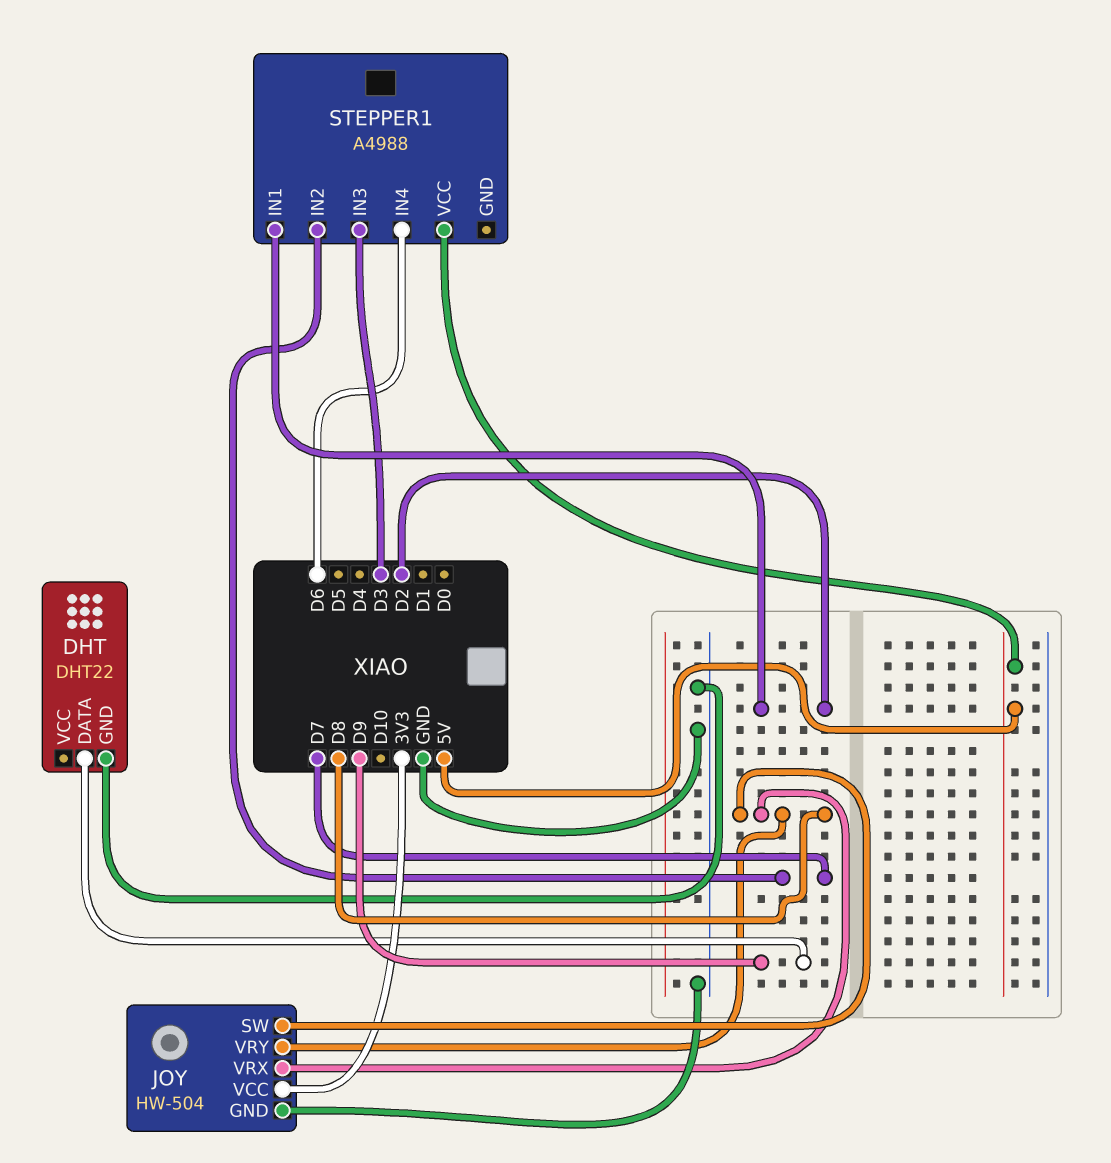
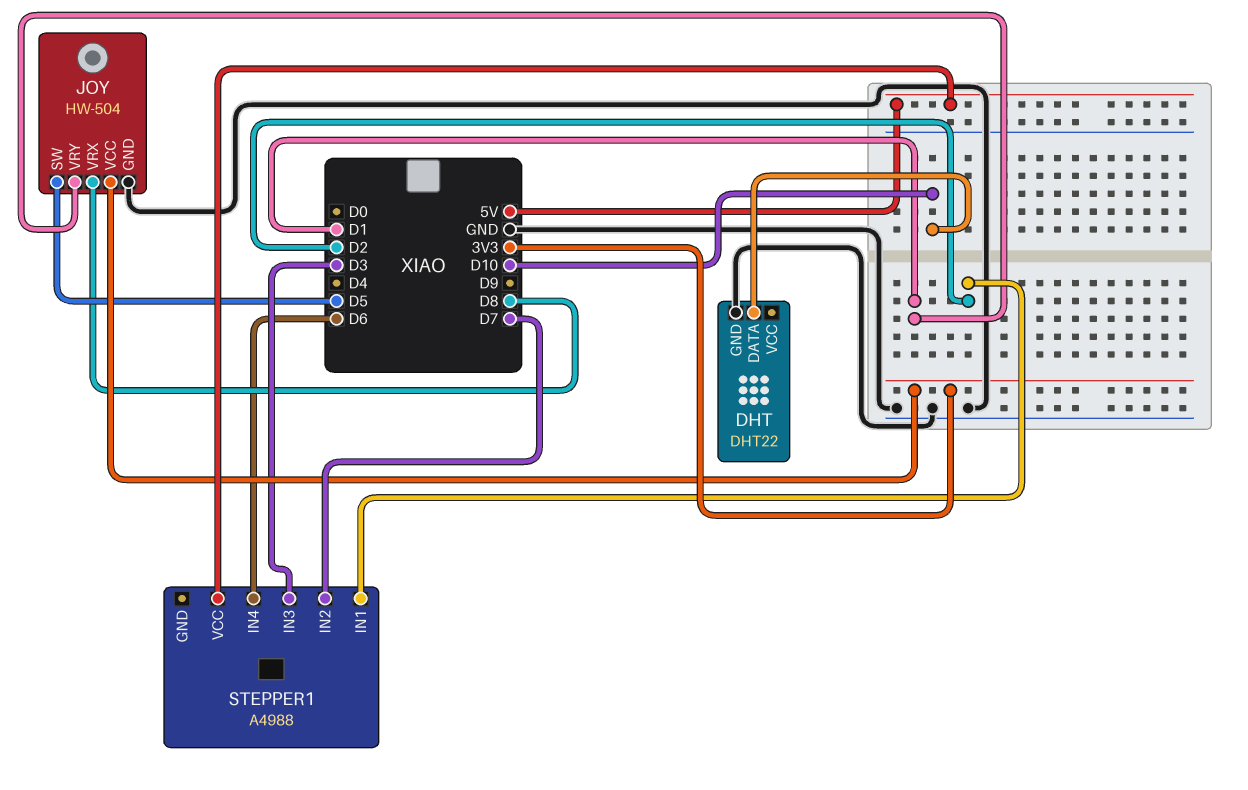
DHT pin DATA: D9 -> D10
JOY pin SW: D8 -> D5
JOY pin VRY: D8 -> D1

